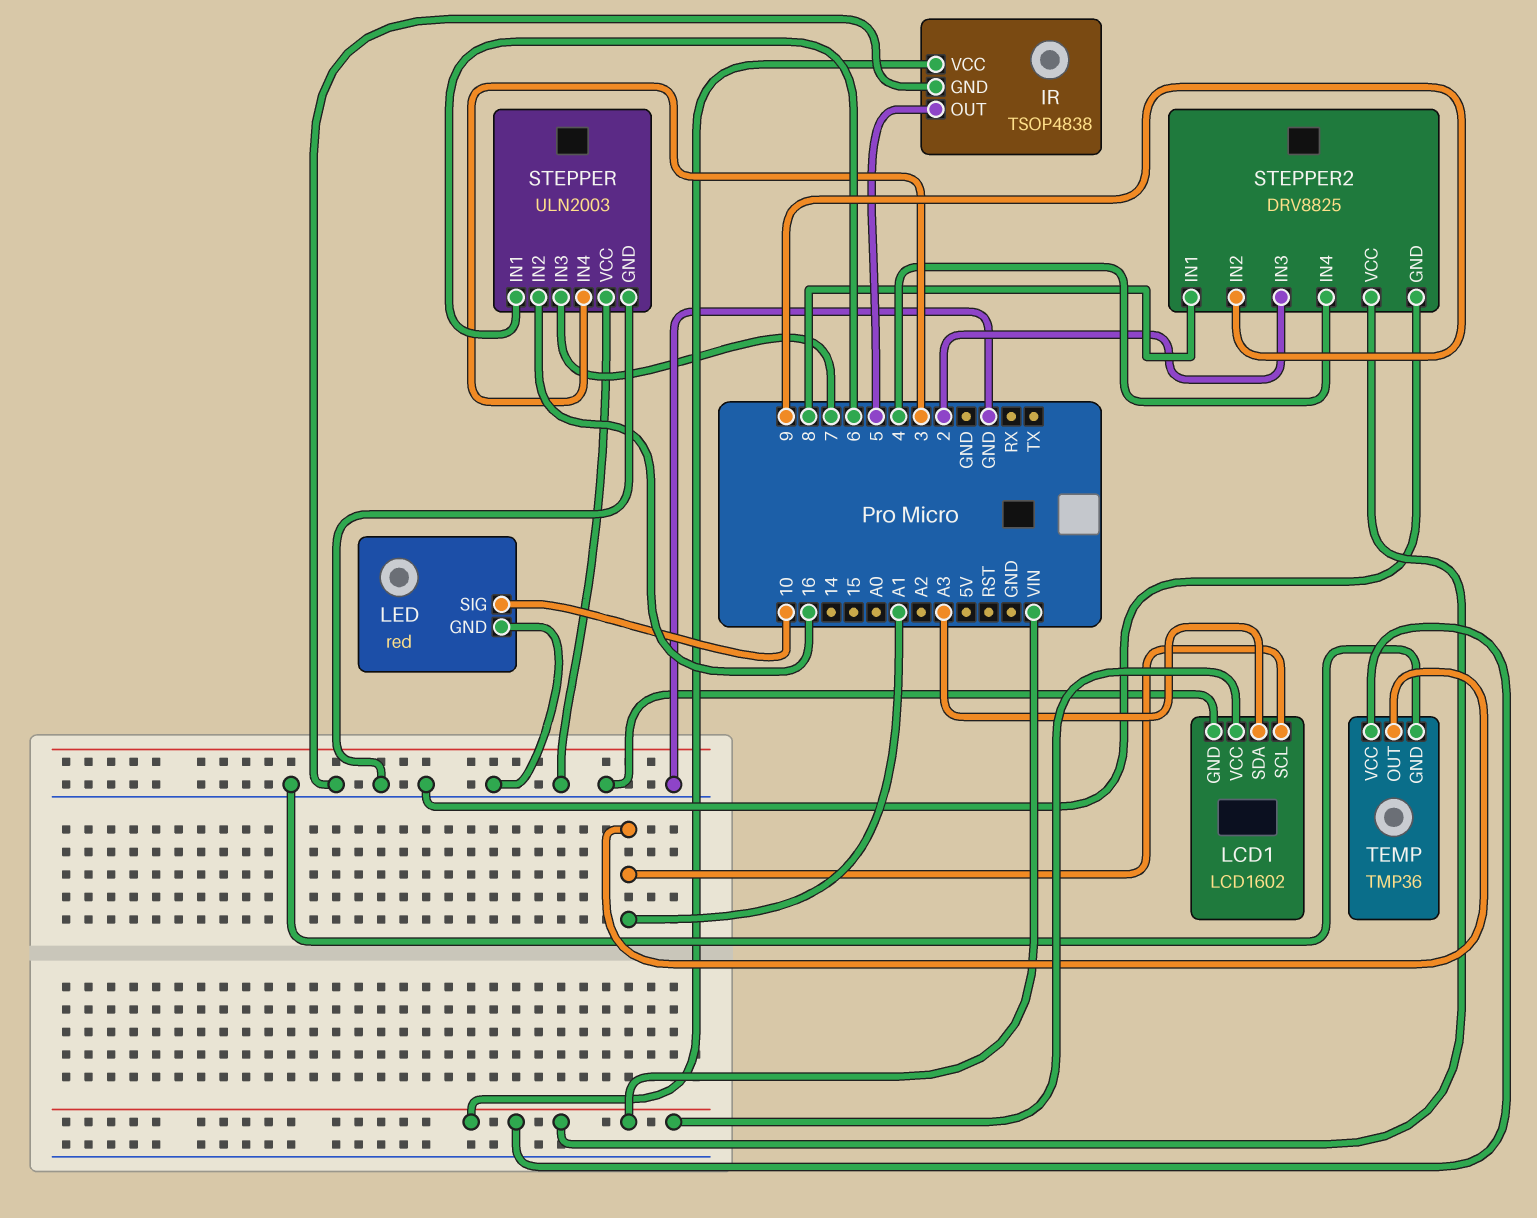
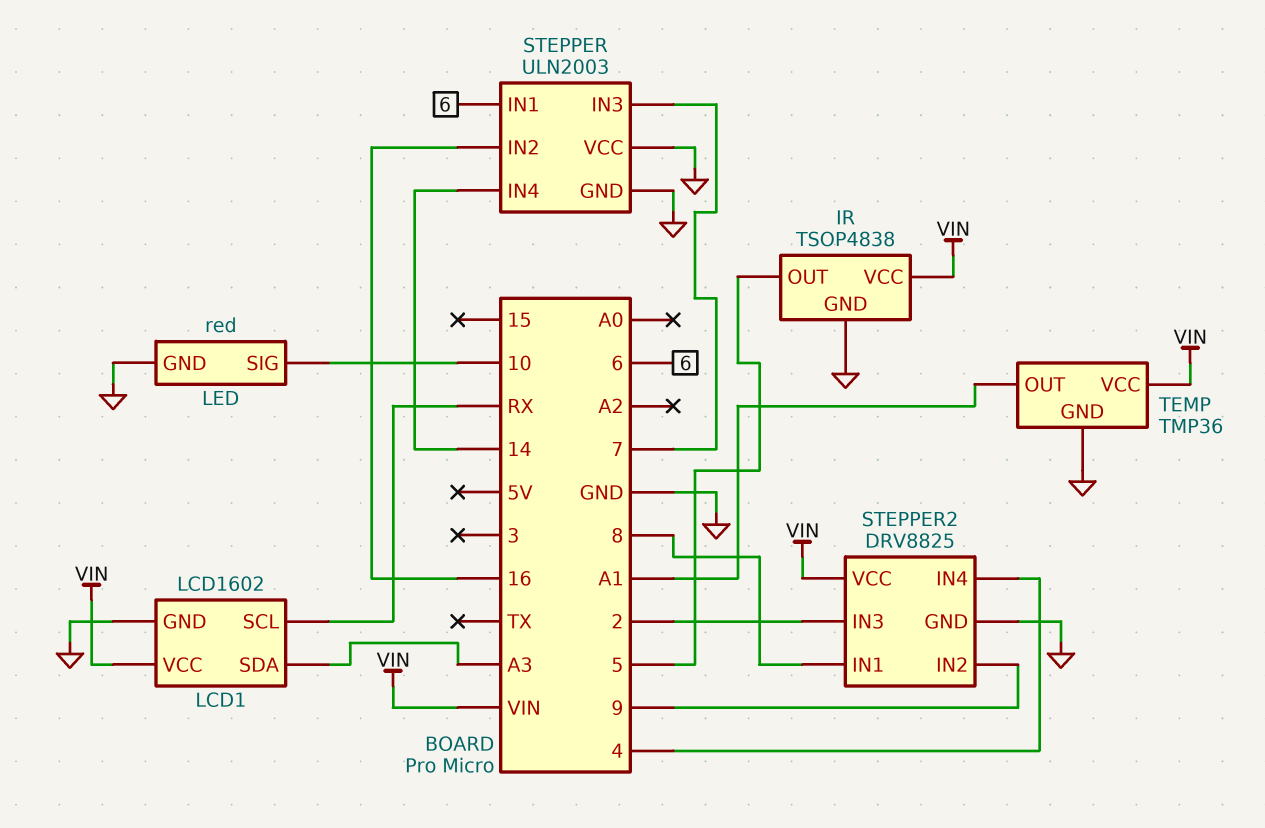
LCD1 pin SCL: A1 -> RX
STEPPER pin IN4: 3 -> 14

